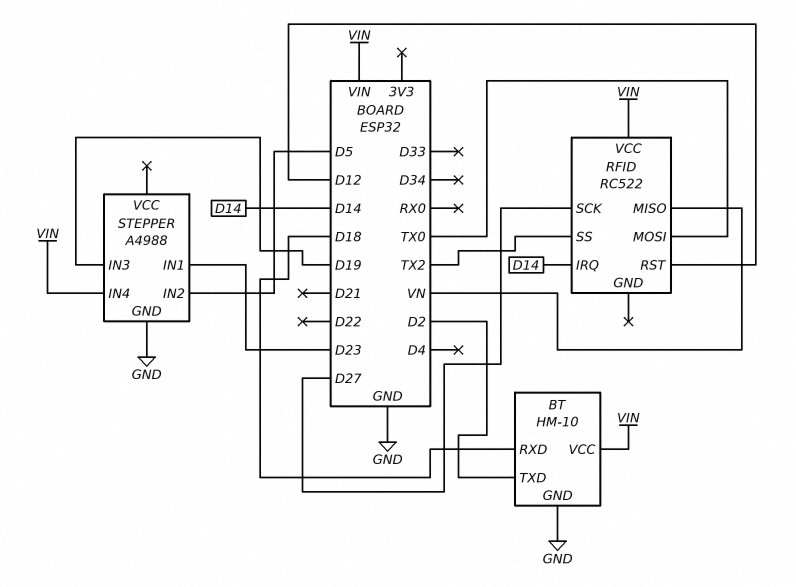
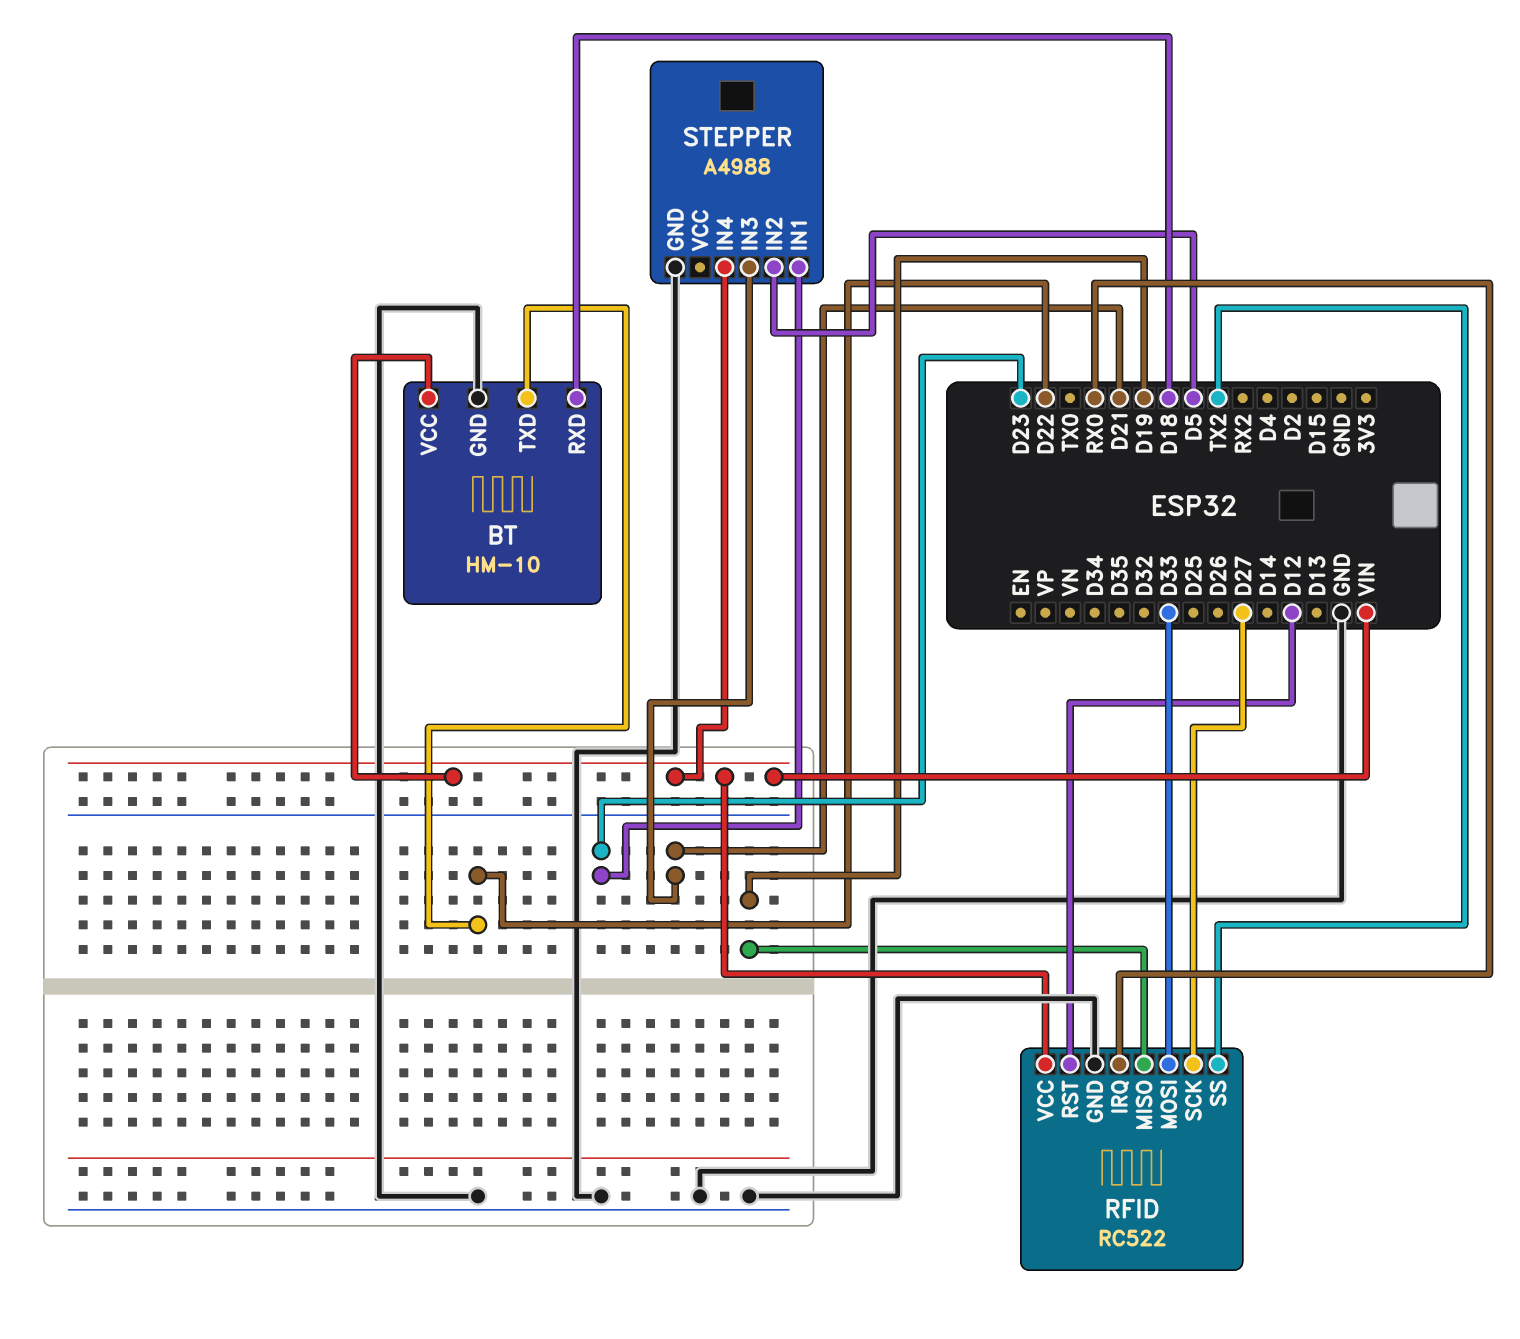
BT pin TXD: D2 -> D22
RFID pin GND: none -> GND
RFID pin IRQ: D14 -> RX0
RFID pin MISO: VN -> D19
RFID pin MOSI: TX0 -> D33
STEPPER pin IN3: D19 -> D21

